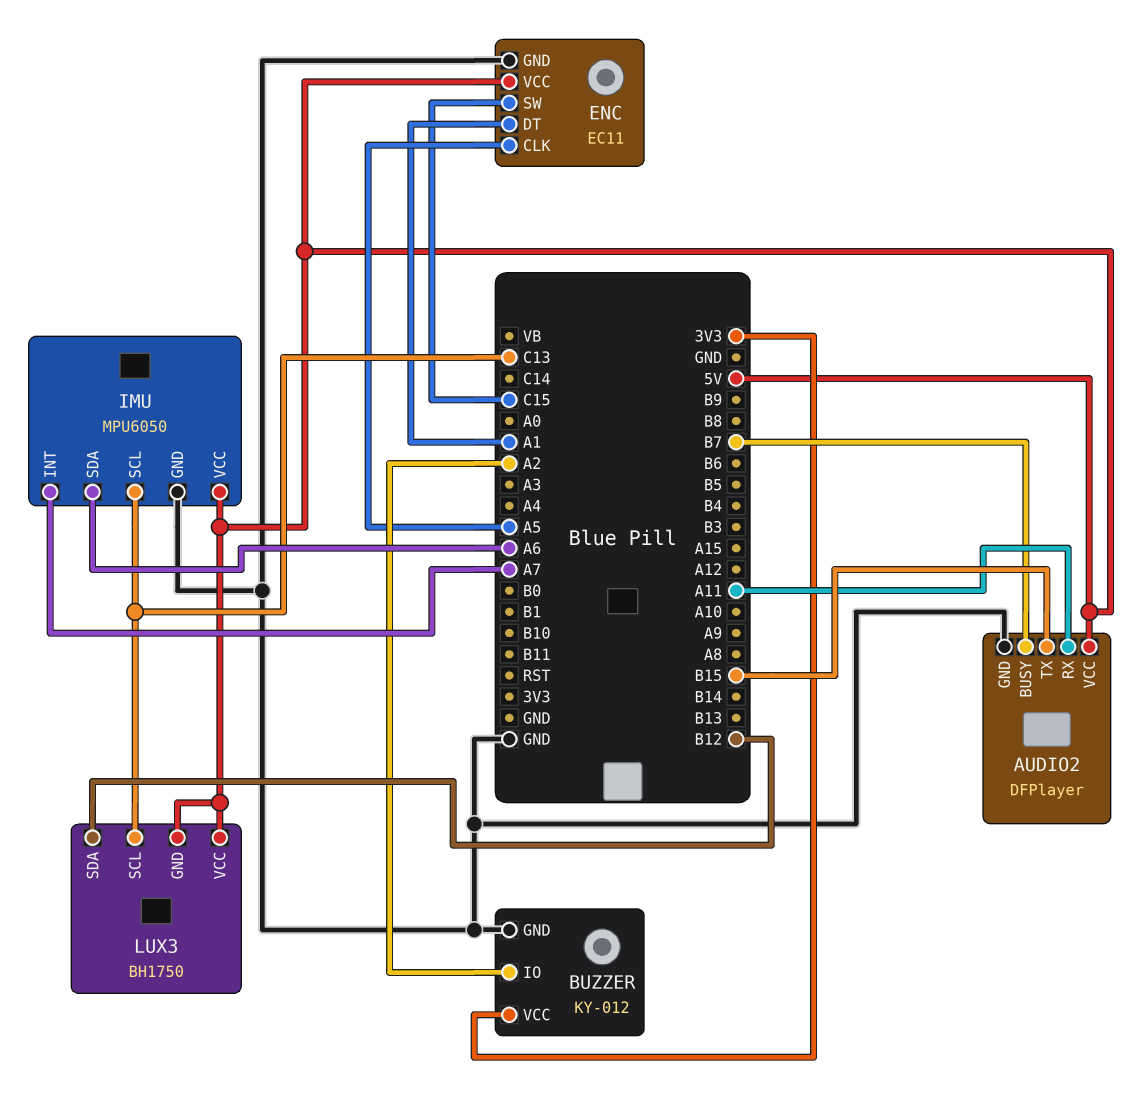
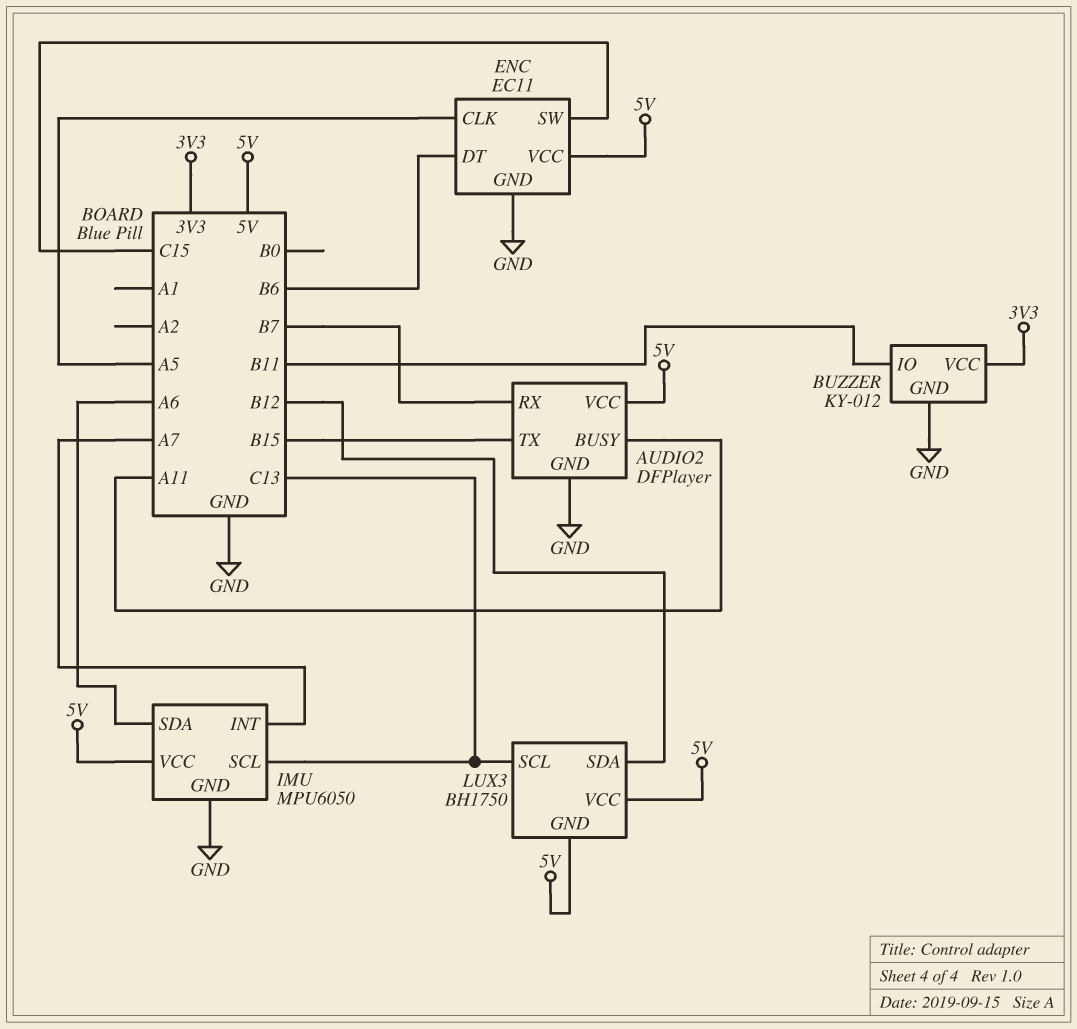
AUDIO2 pin BUSY: B7 -> A11
AUDIO2 pin RX: A11 -> B7
BUZZER pin IO: A2 -> B11
ENC pin DT: A1 -> B6

